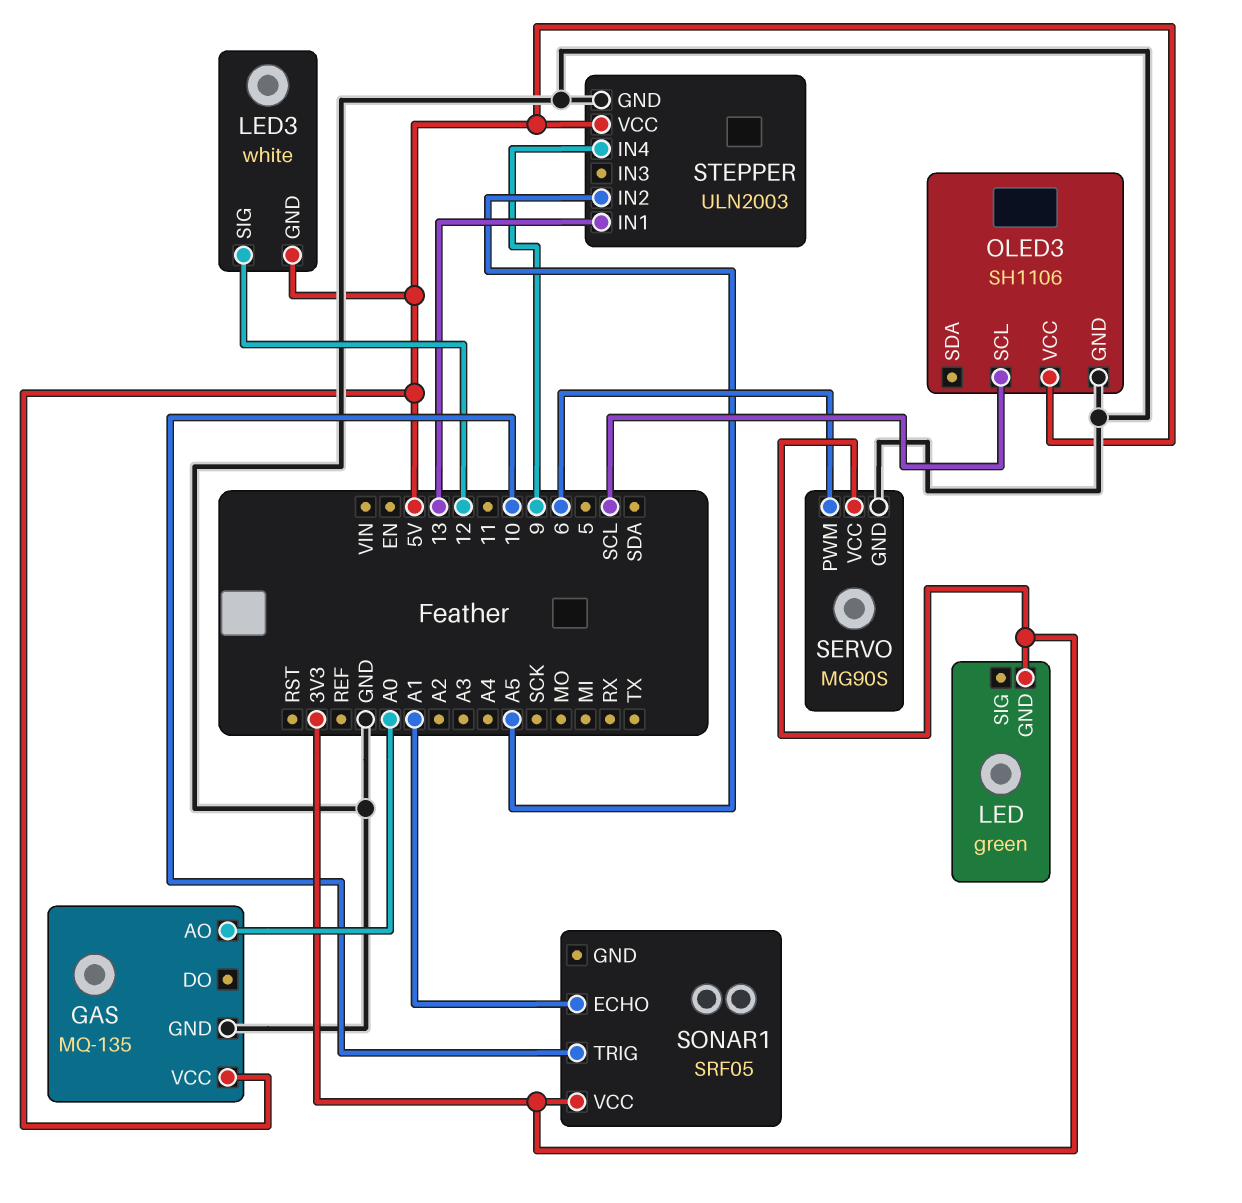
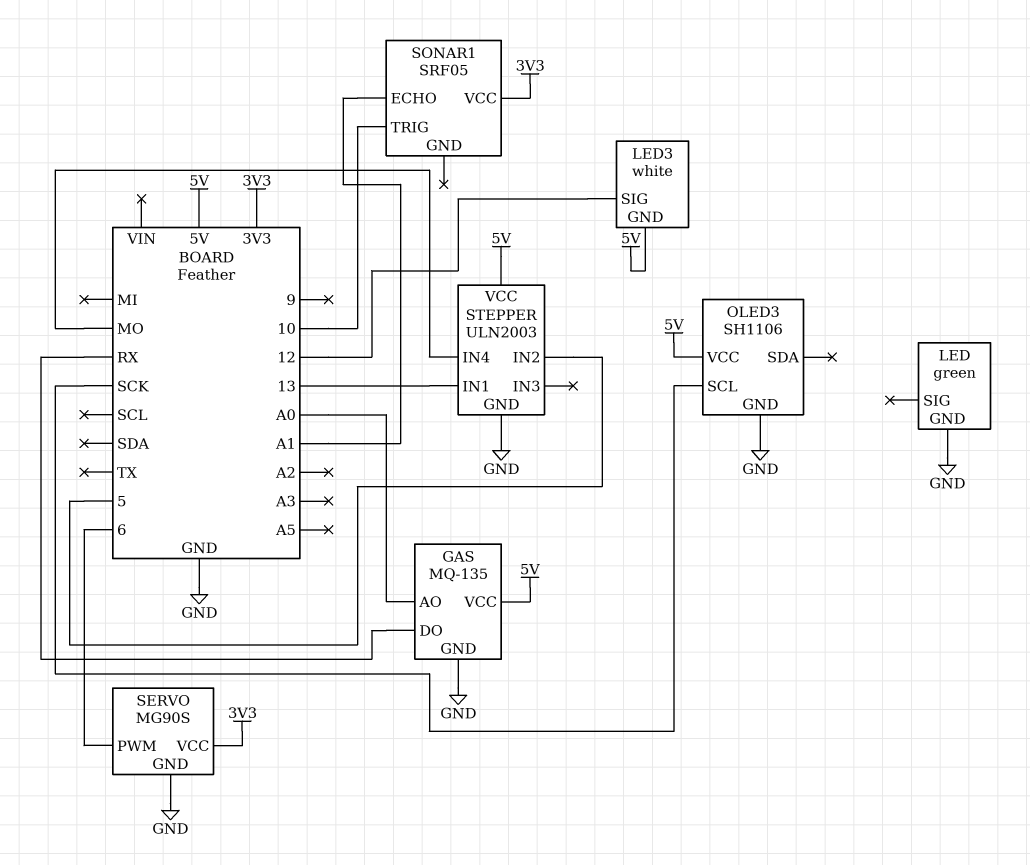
GAS pin DO: none -> RX
LED pin GND: 3V3 -> GND
OLED3 pin SCL: SCL -> SCK
STEPPER pin IN2: A5 -> 5
STEPPER pin IN4: 9 -> MO

